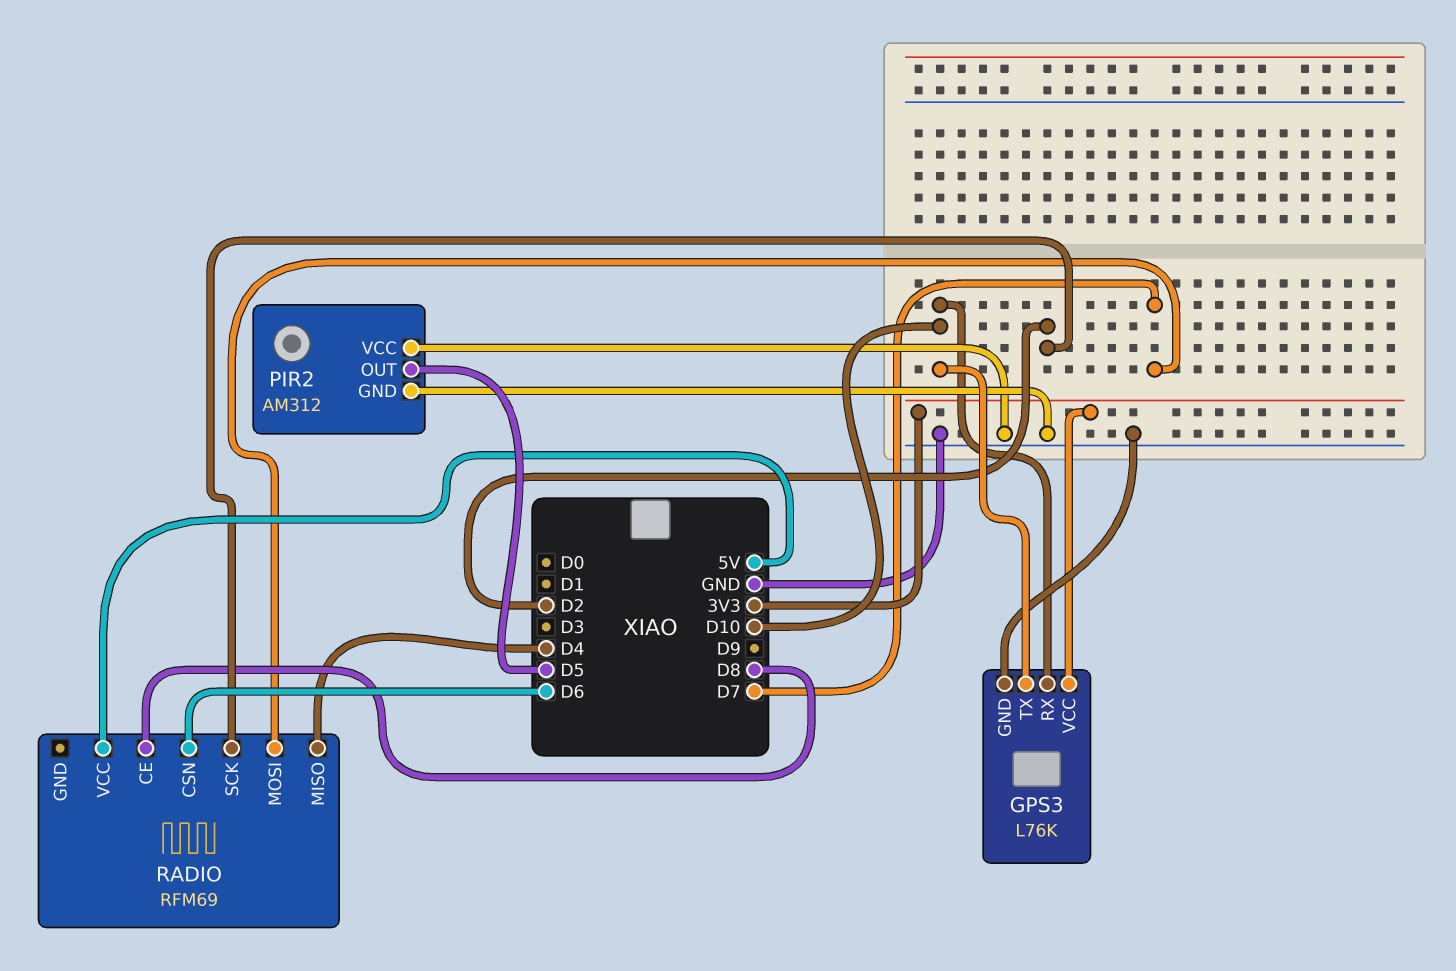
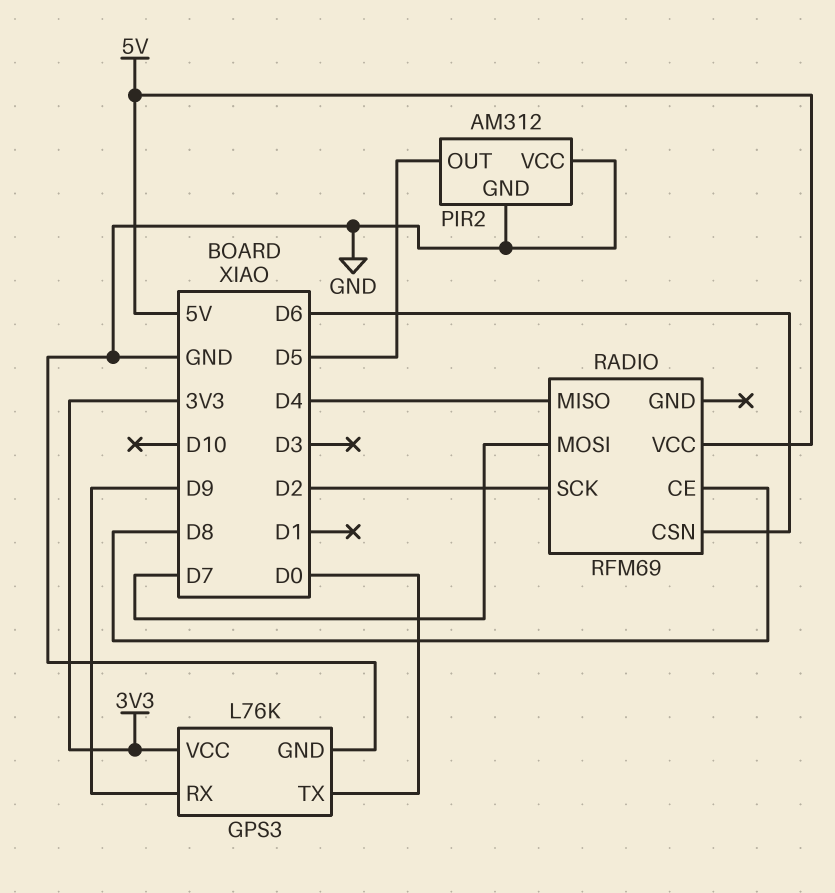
GPS3 pin RX: D10 -> D9
GPS3 pin TX: D10 -> D0

